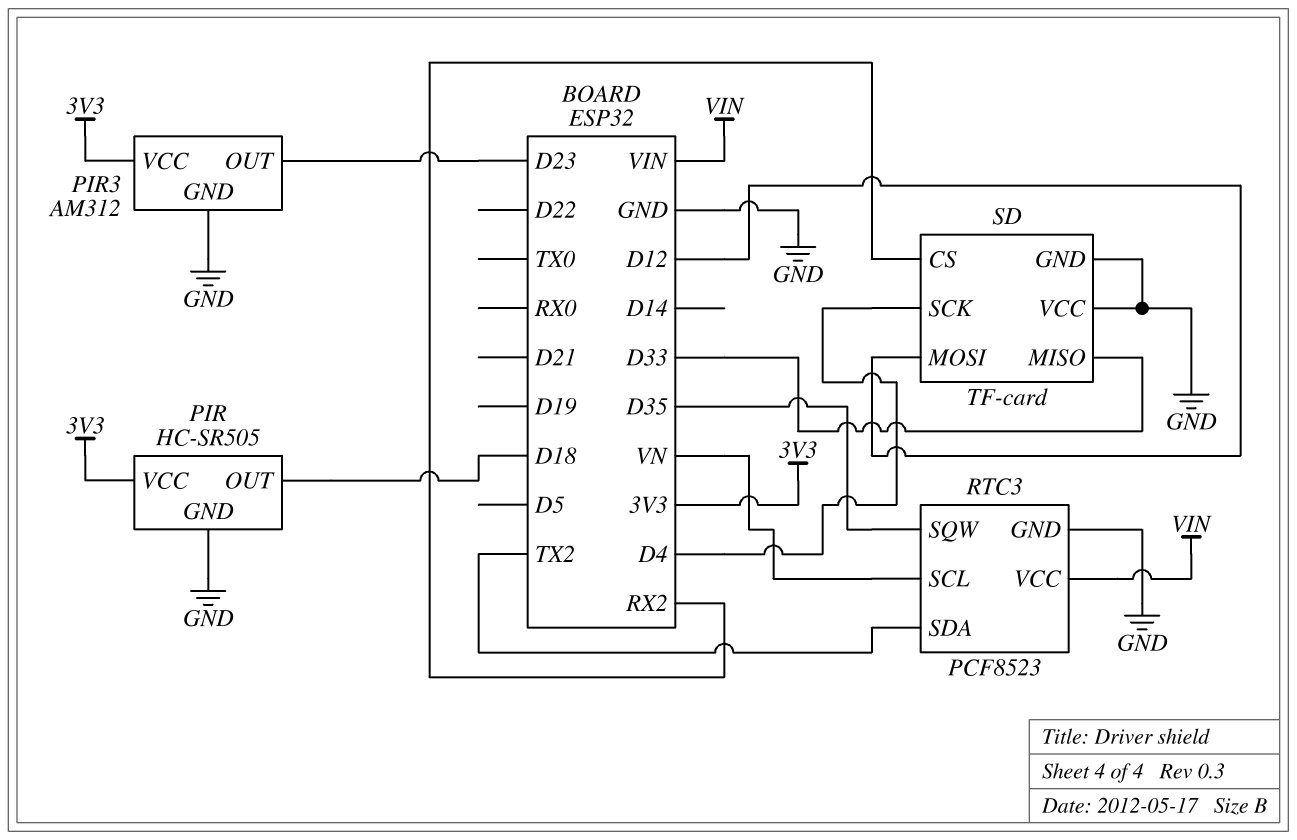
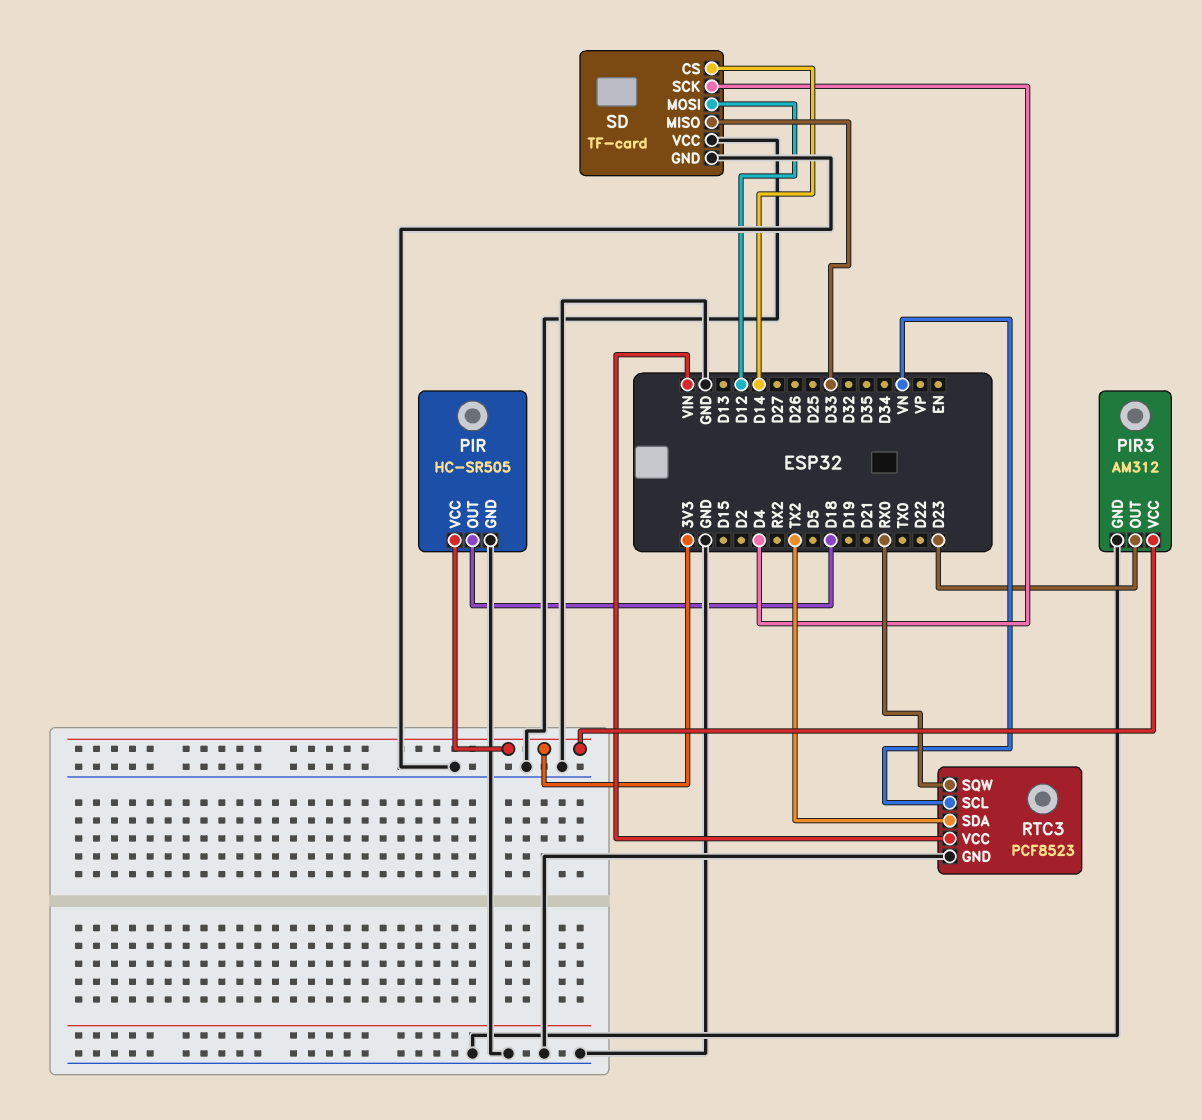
RTC3 pin SQW: D35 -> RX0
SD pin CS: RX2 -> D14

